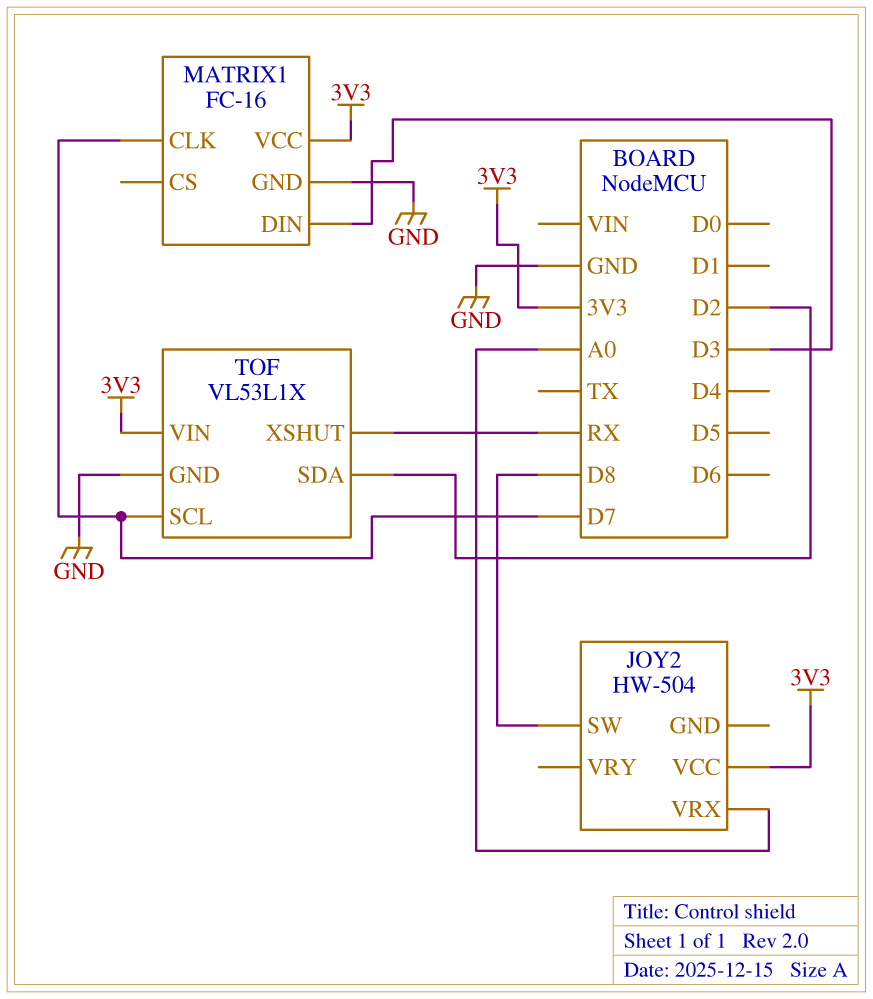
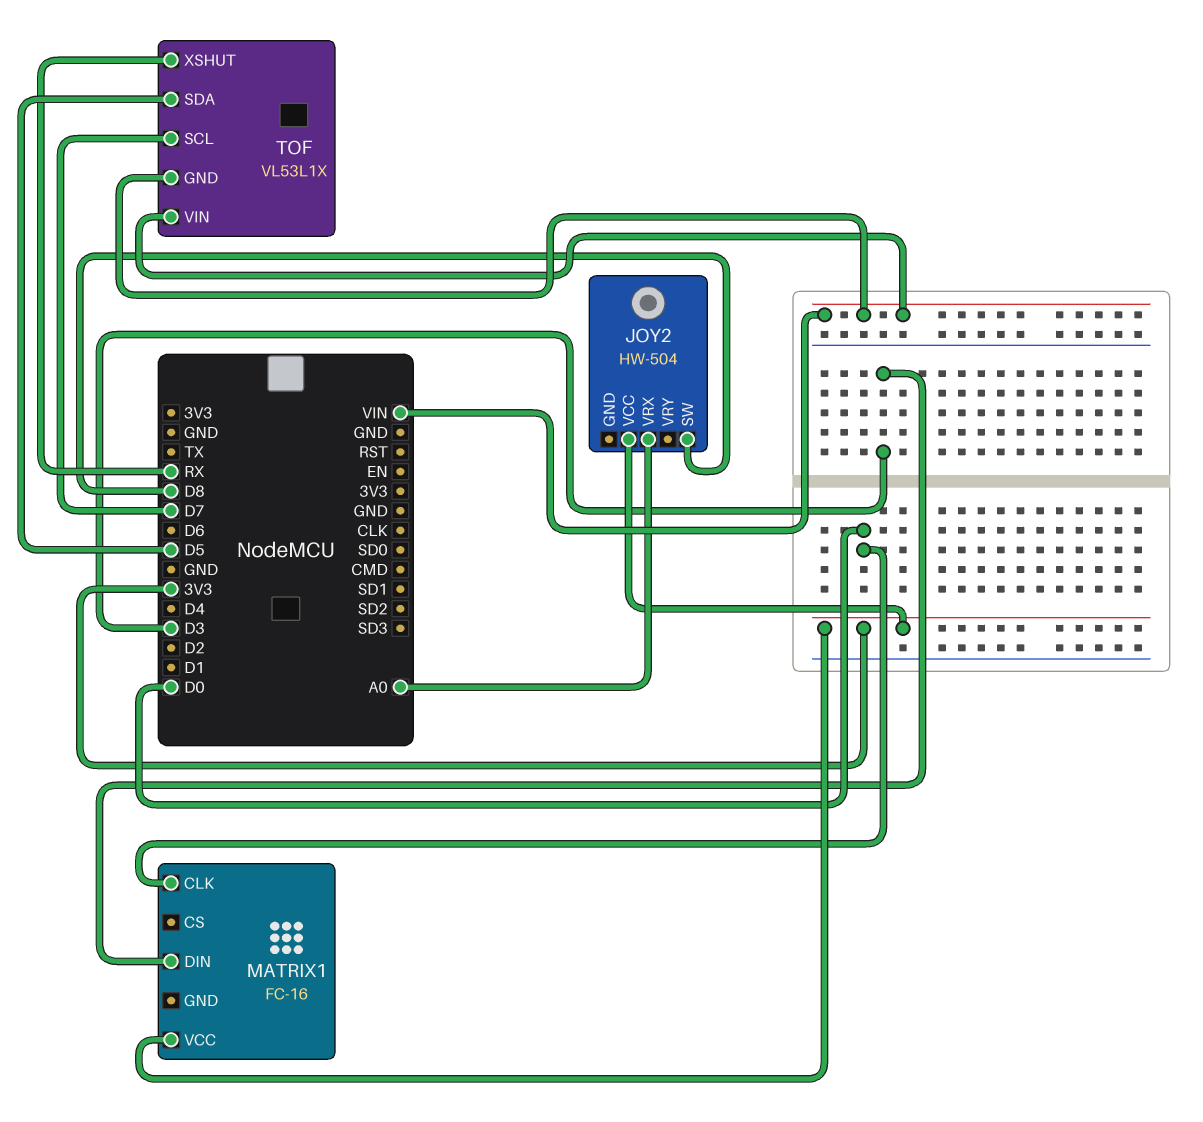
MATRIX1 pin CLK: D7 -> D0
MATRIX1 pin GND: GND -> none
TOF pin GND: GND -> VIN
TOF pin SDA: D2 -> D5
TOF pin VIN: 3V3 -> VIN

